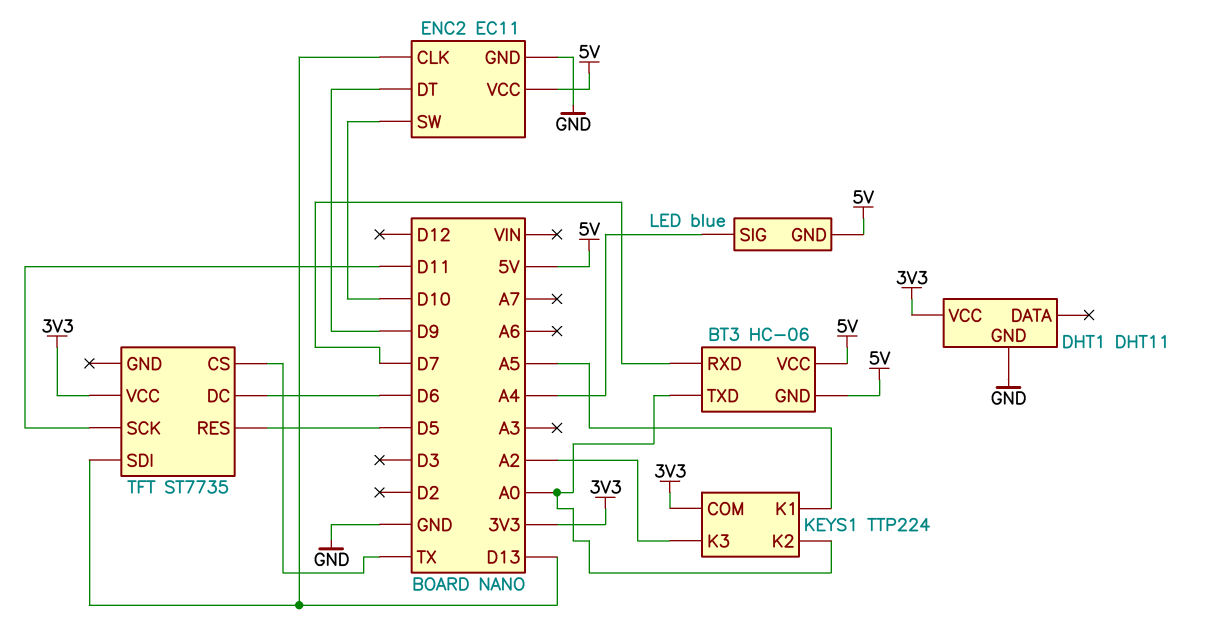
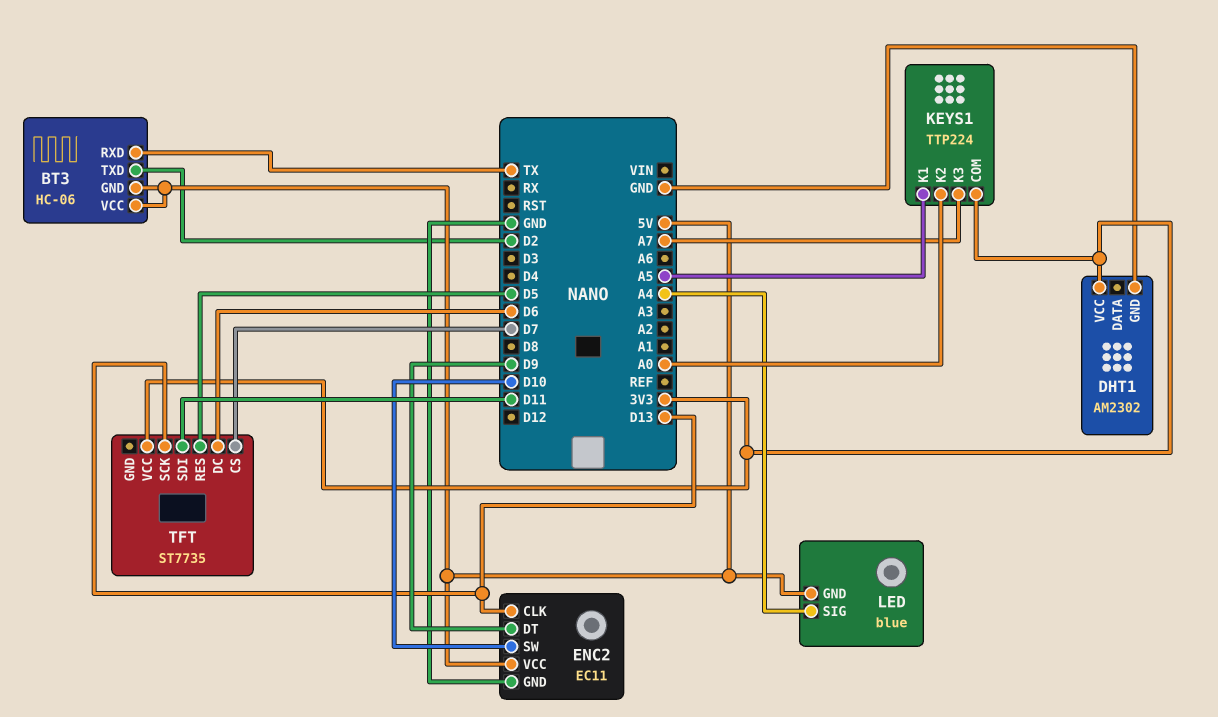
BT3 pin RXD: D7 -> TX
BT3 pin TXD: A0 -> D2
DHT1: DHT11 -> AM2302
KEYS1 pin K3: A2 -> A7
TFT pin CS: TX -> D7
TFT pin SCK: D11 -> D13
TFT pin SDI: D13 -> D11

